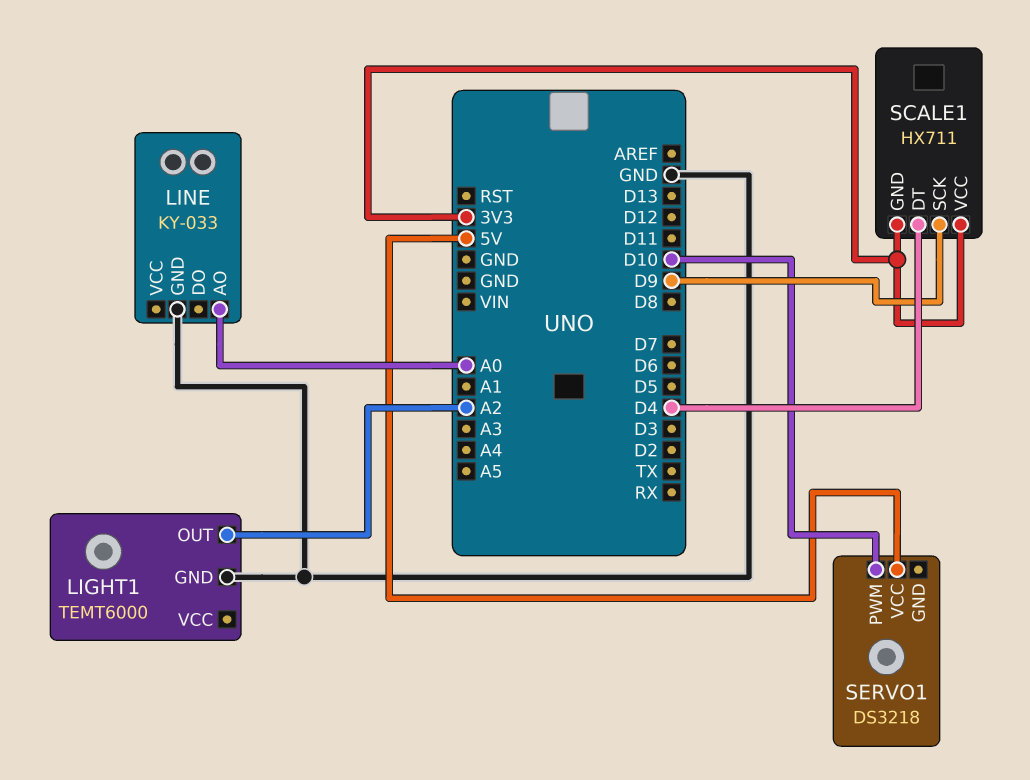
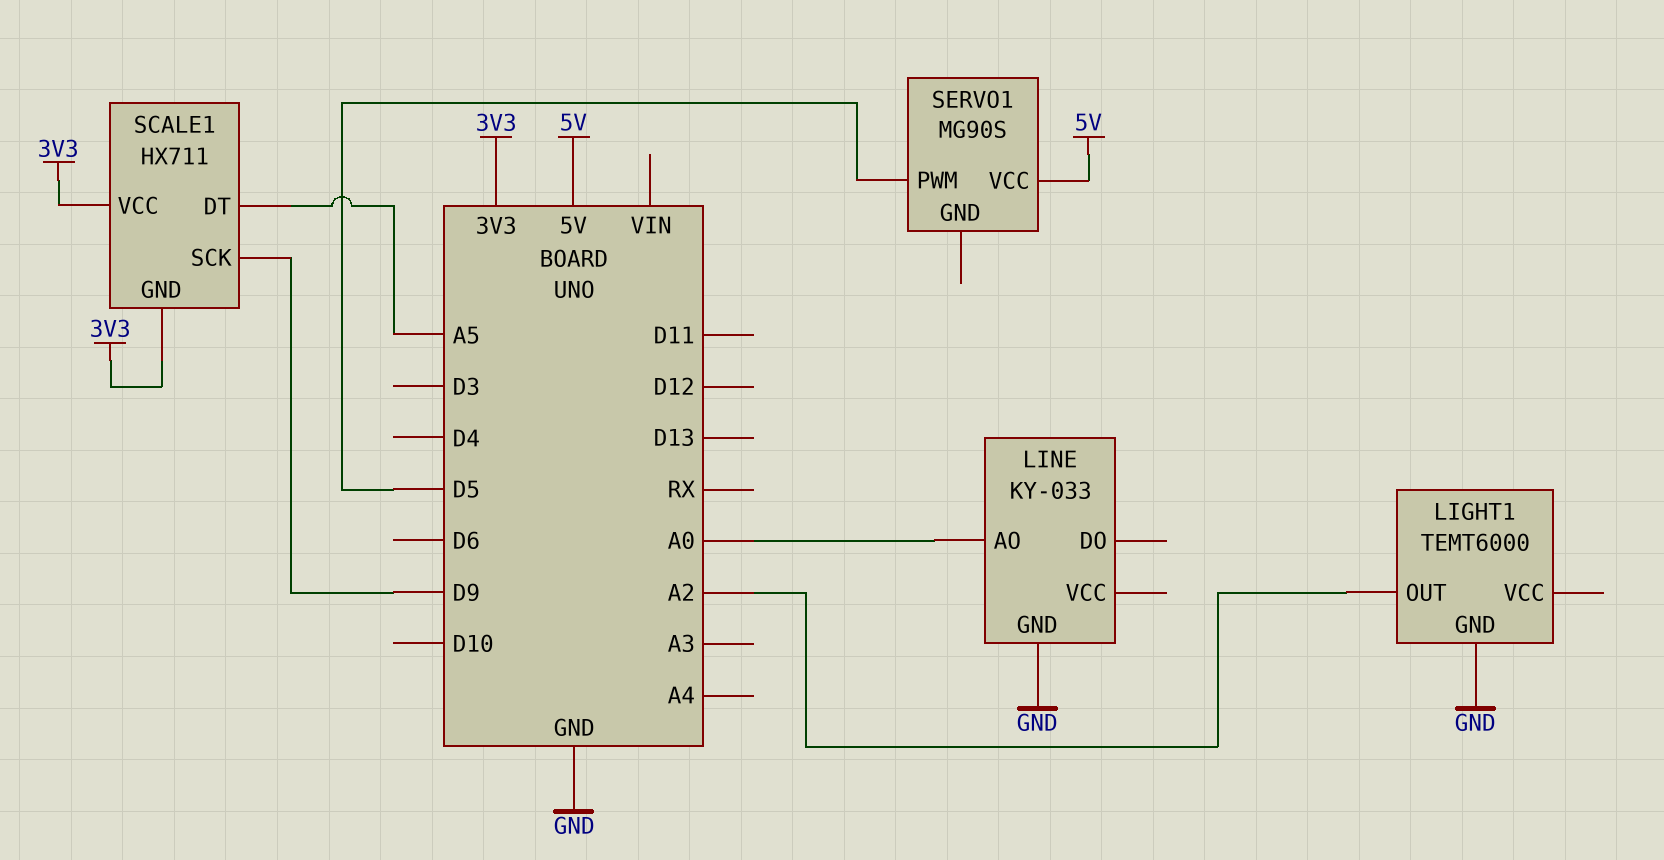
SCALE1 pin DT: D4 -> A5
SERVO1: DS3218 -> MG90S
SERVO1 pin PWM: D10 -> D5

